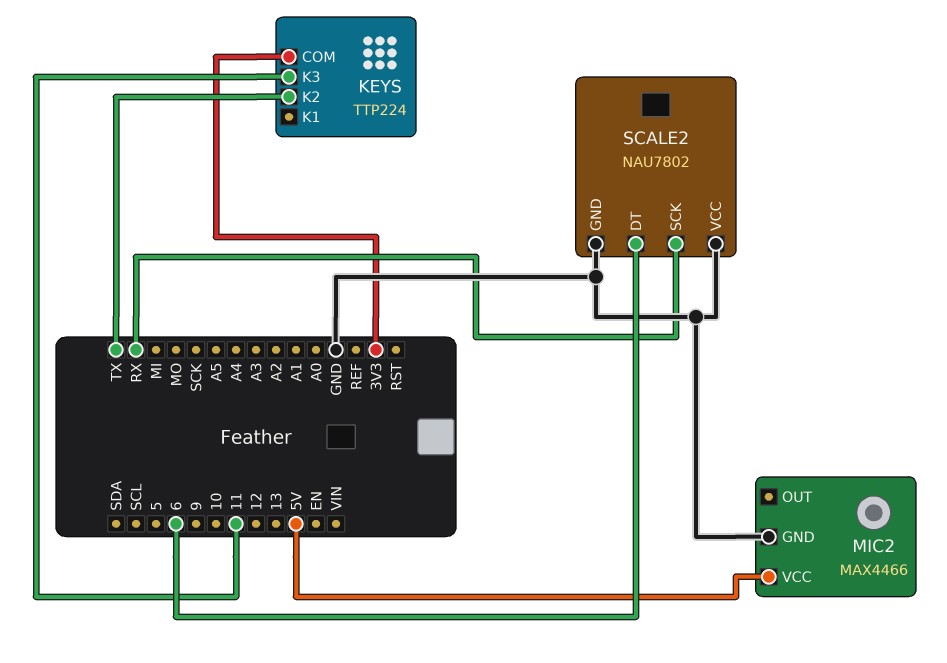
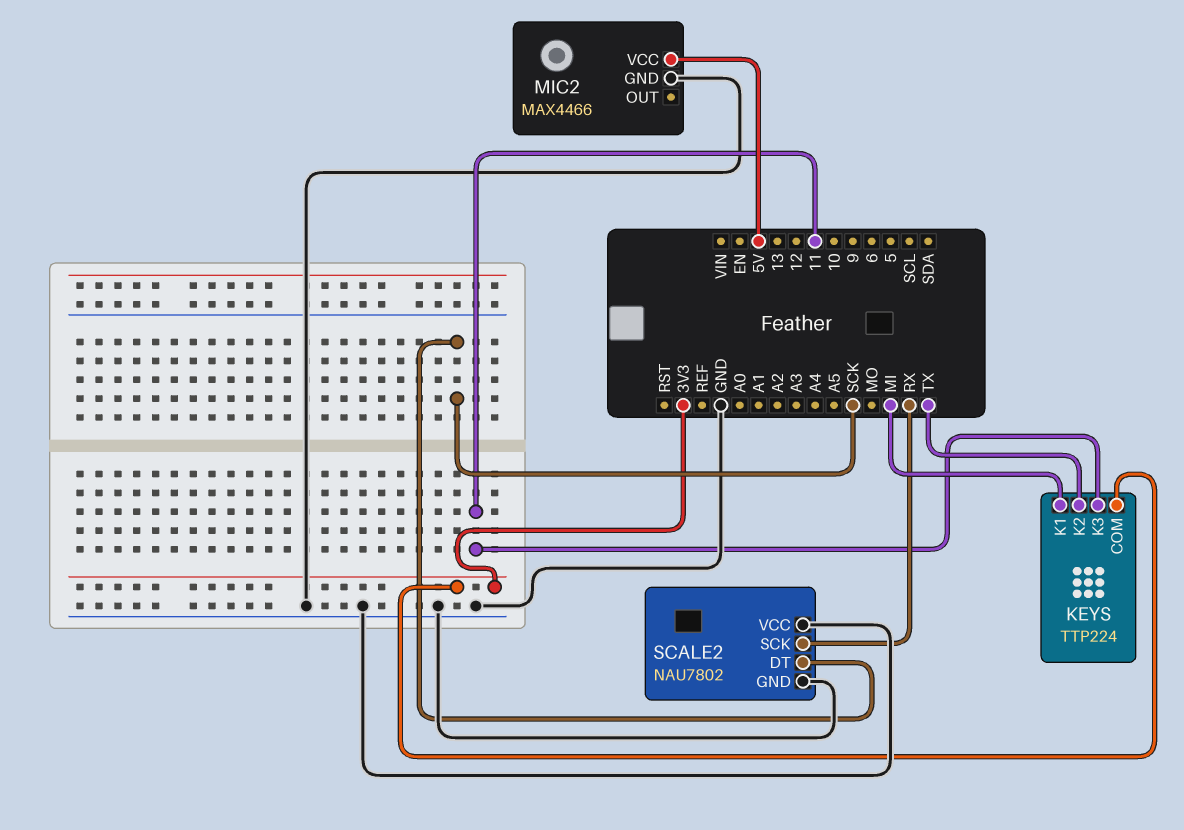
KEYS pin K1: none -> MI
SCALE2 pin DT: 6 -> SCK

